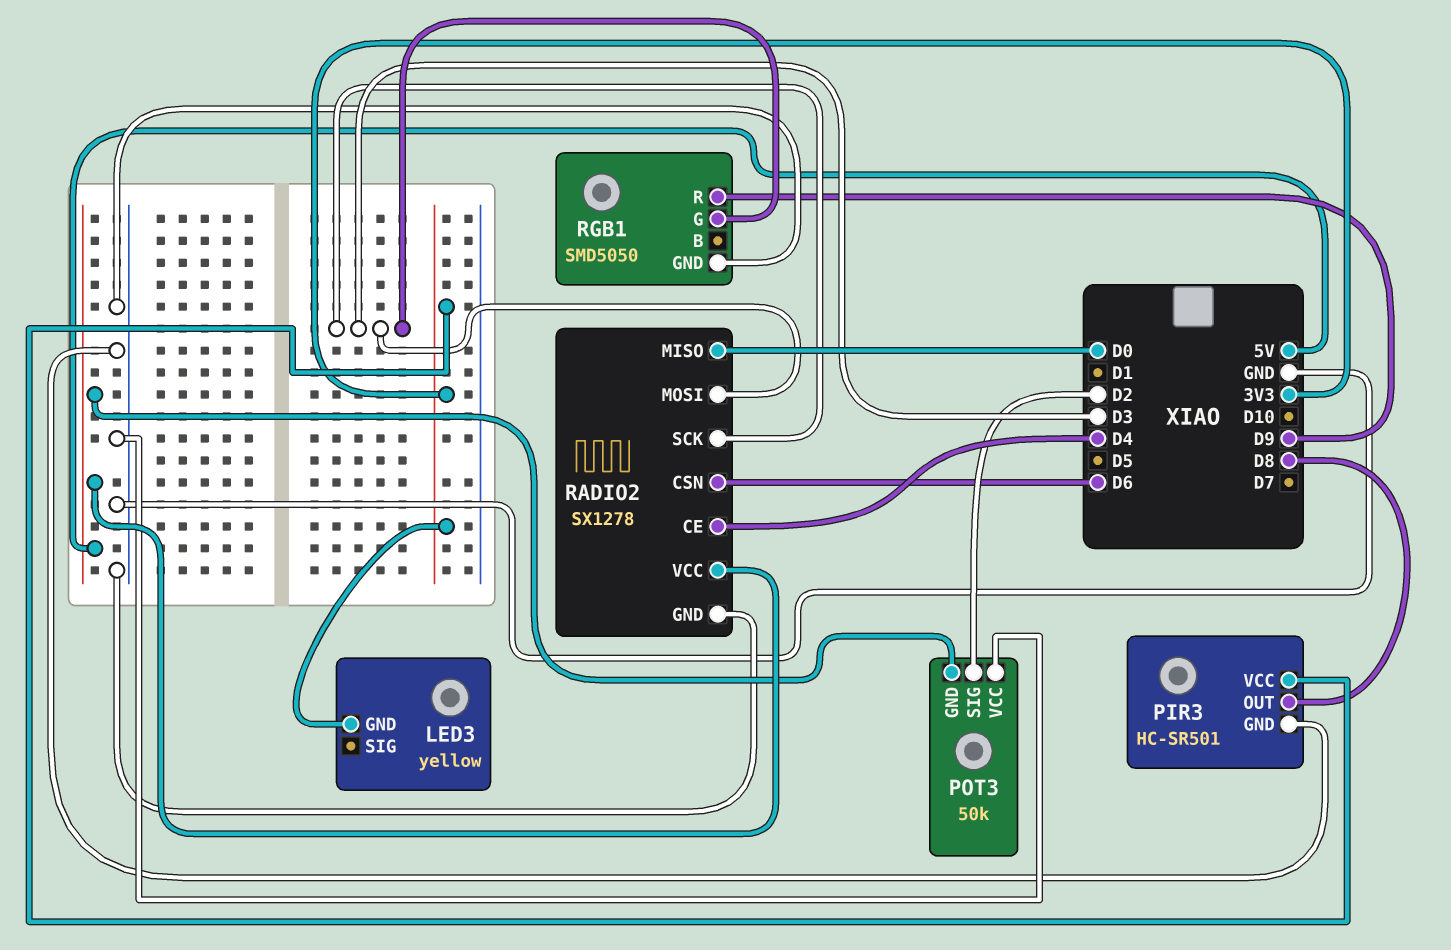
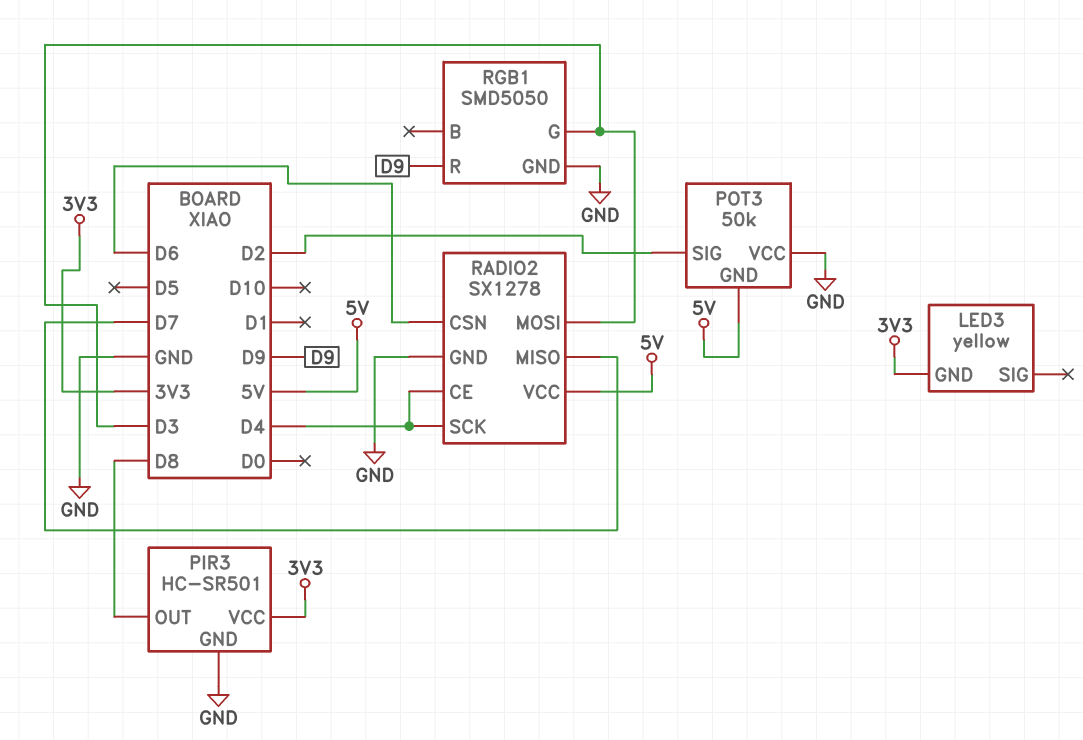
RADIO2 pin MISO: D0 -> D7
RADIO2 pin SCK: D3 -> D4

